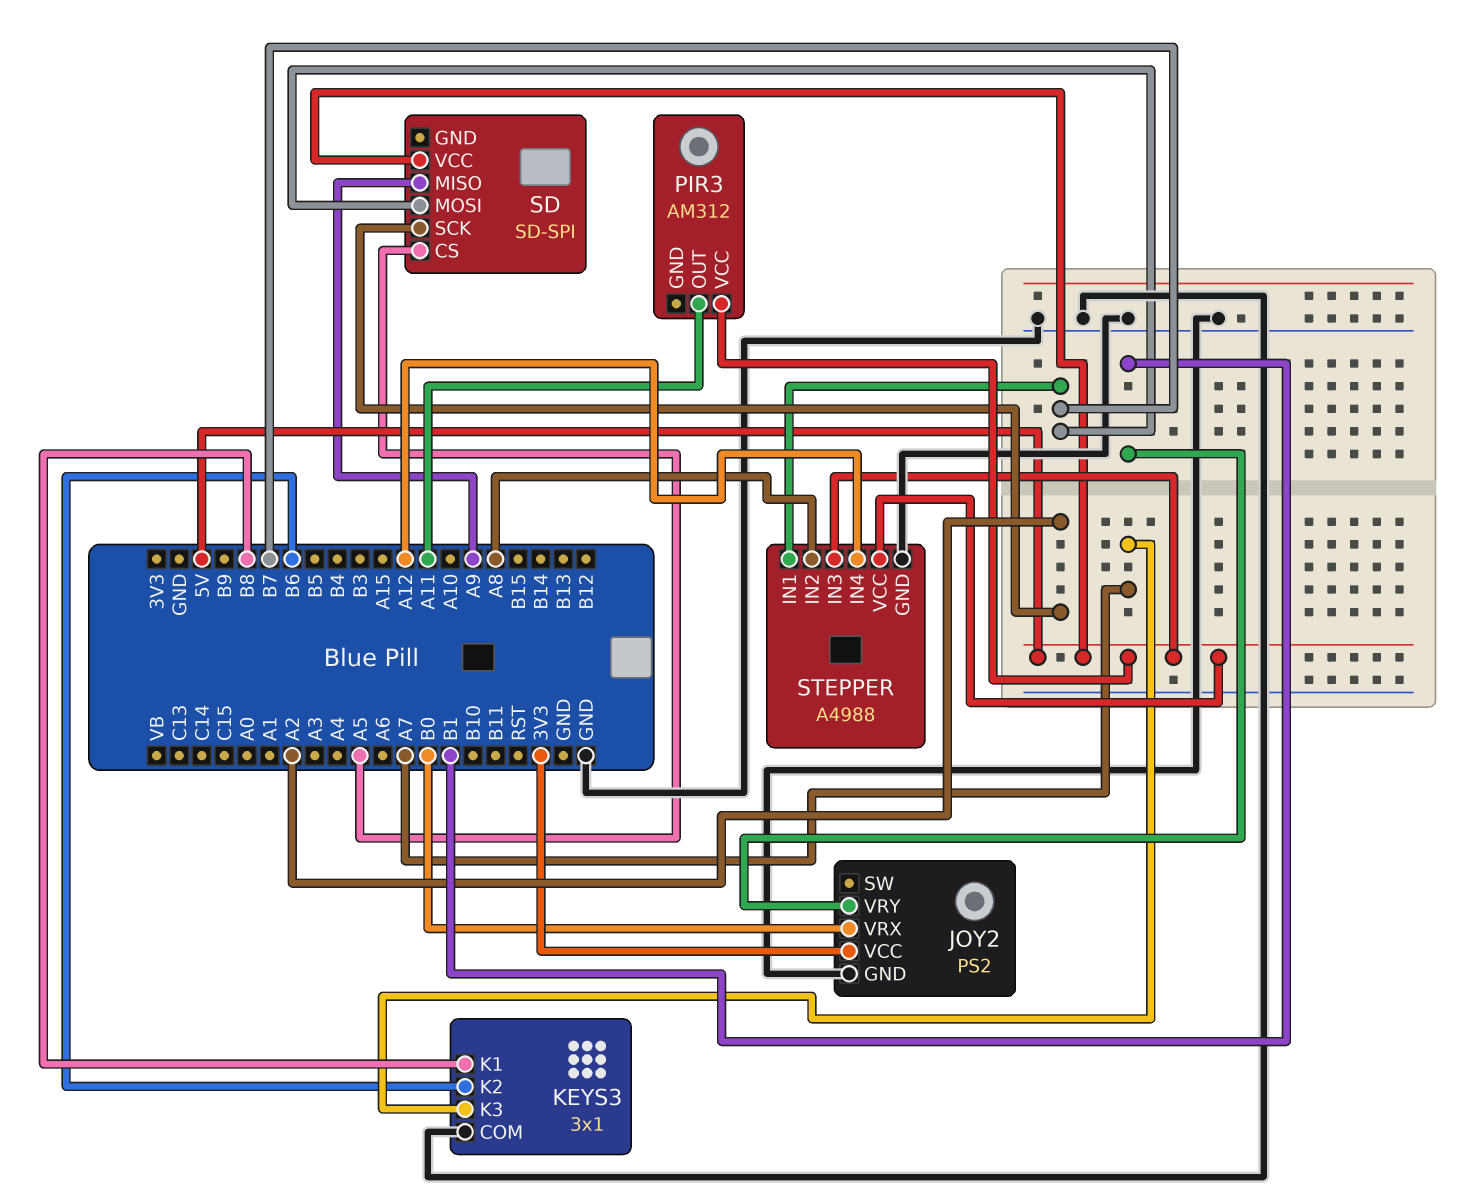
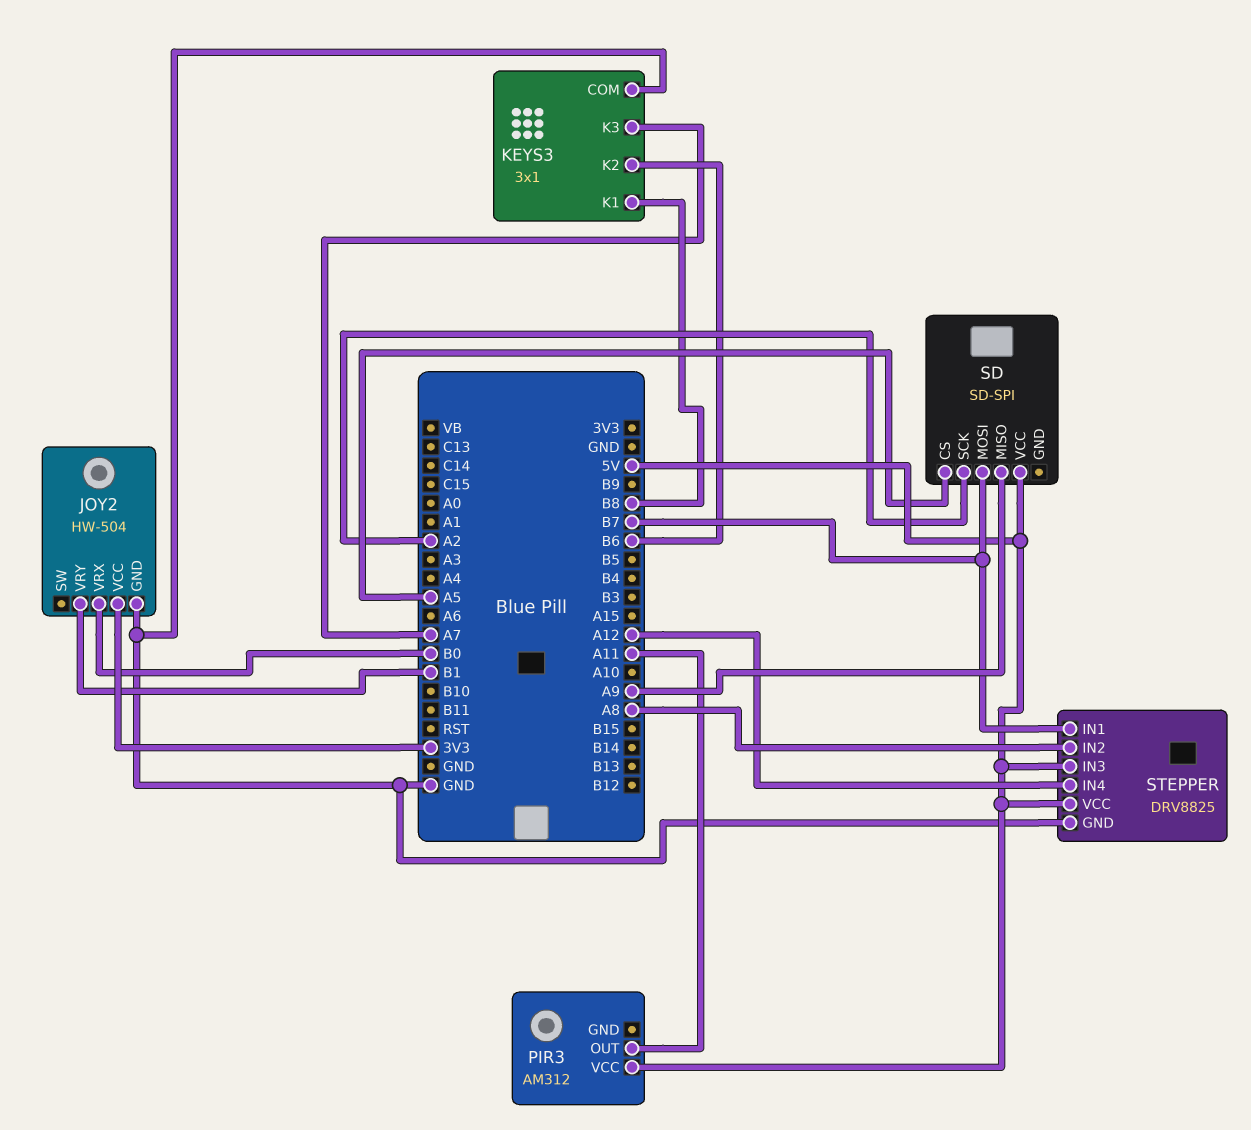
JOY2: PS2 -> HW-504
STEPPER: A4988 -> DRV8825

